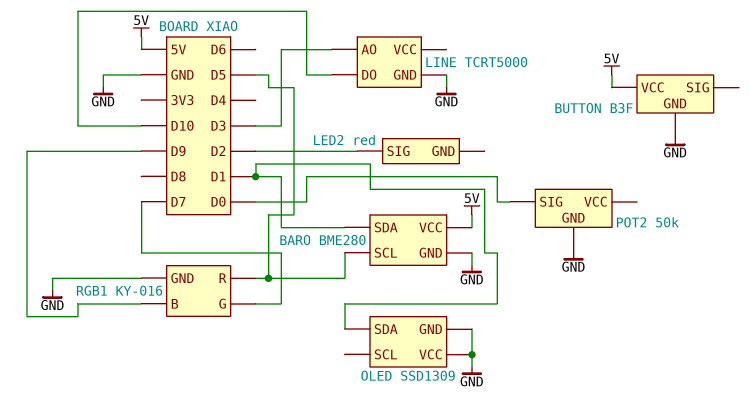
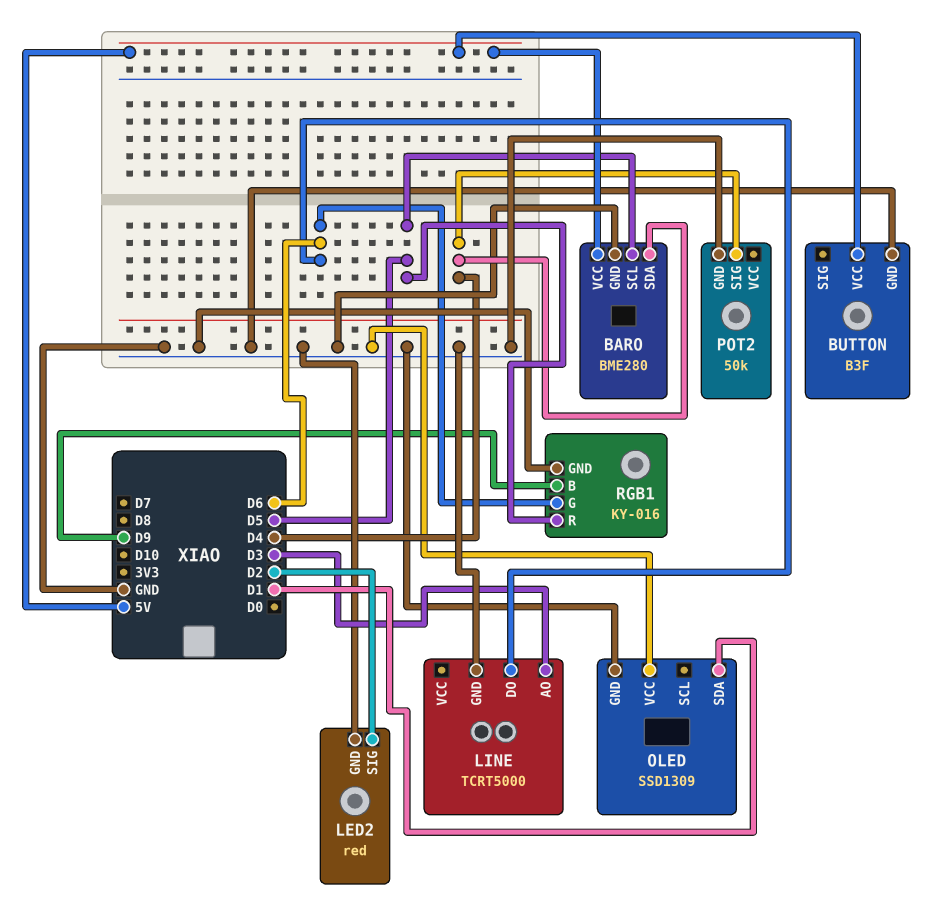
BARO pin SDA: D1 -> D4
LED2 pin GND: none -> GND
LINE pin DO: D10 -> D6
POT2 pin SIG: D0 -> D4
RGB1 pin G: D7 -> D6

